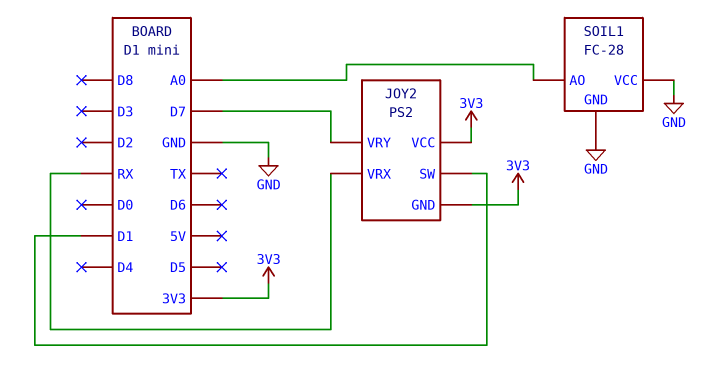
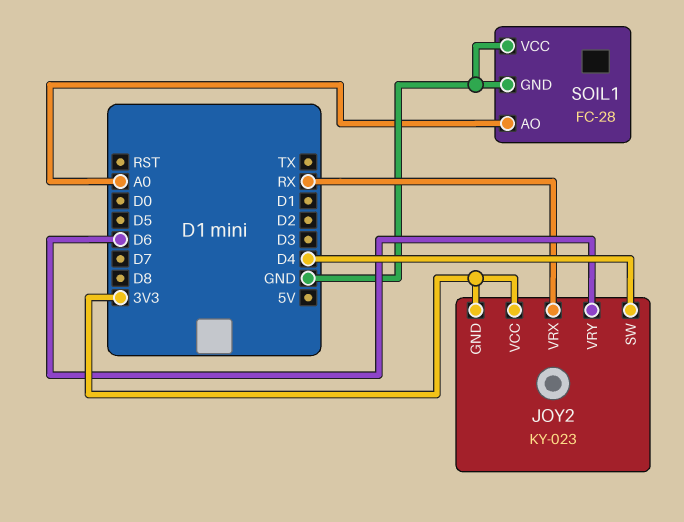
JOY2: PS2 -> KY-023
JOY2 pin SW: D1 -> D4
JOY2 pin VRY: D7 -> D6

